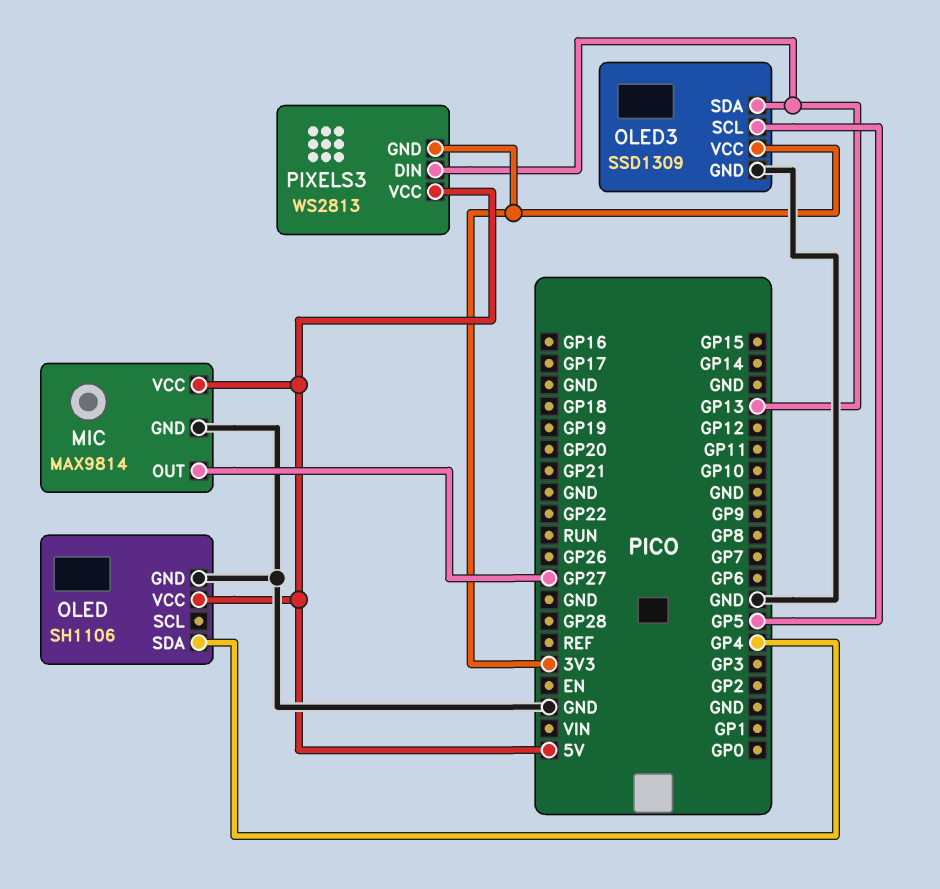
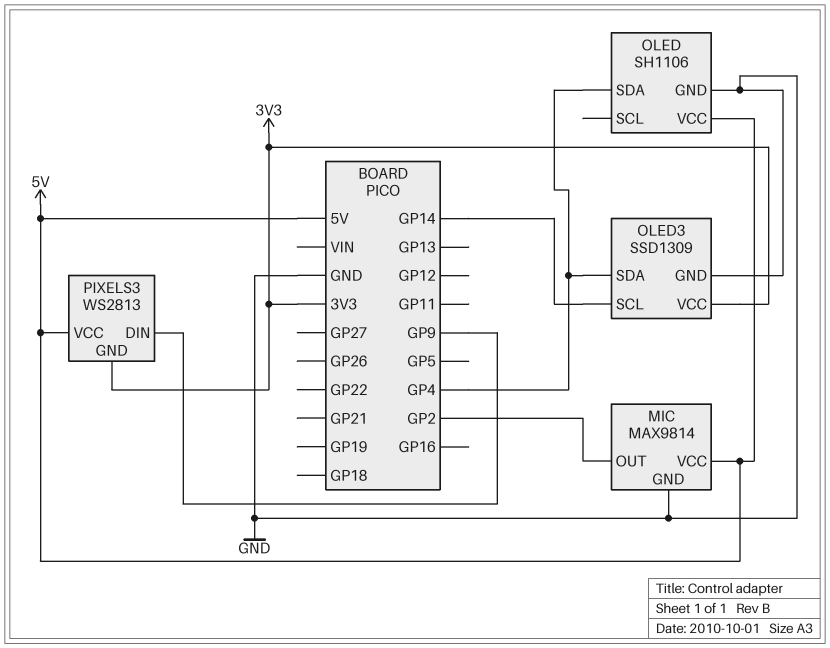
MIC pin OUT: GP27 -> GP2
OLED3 pin SCL: GP5 -> GP14
OLED3 pin SDA: GP13 -> GP4
PIXELS3 pin DIN: GP13 -> GP9

